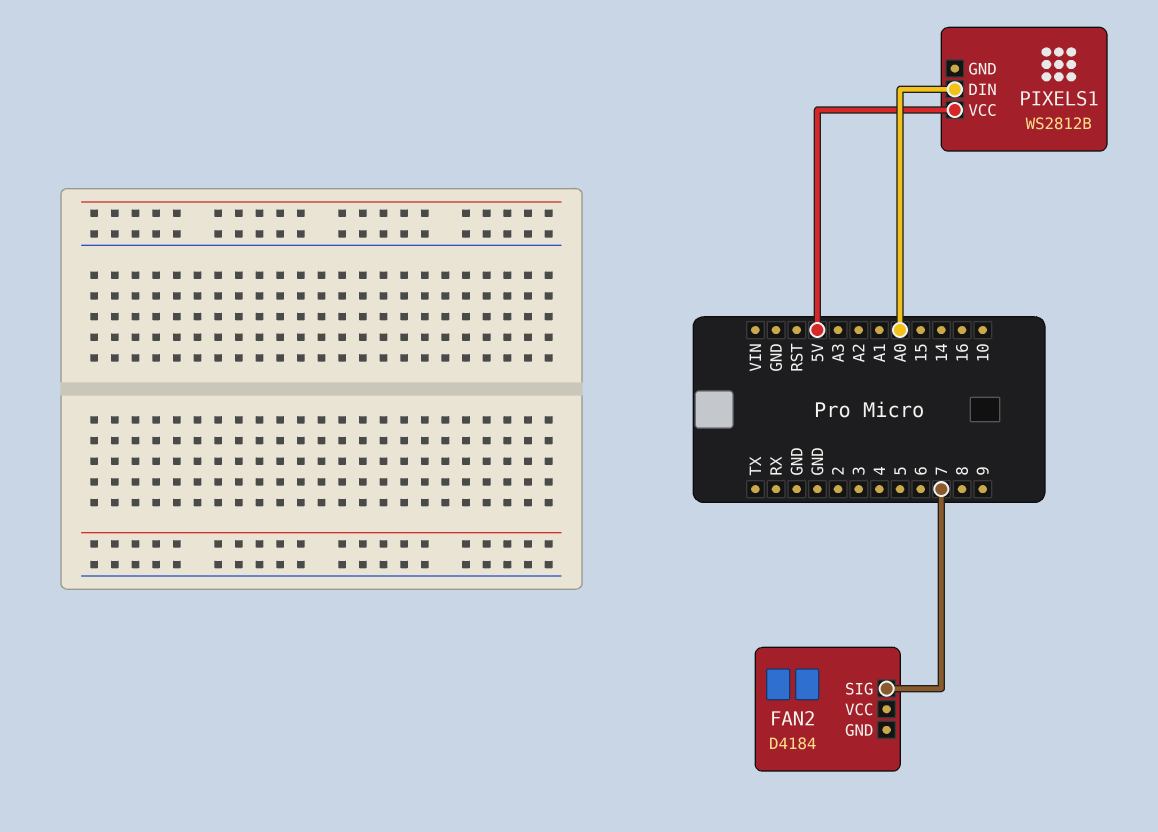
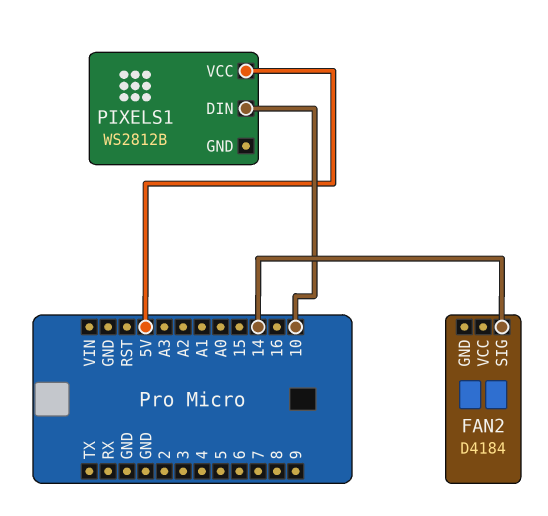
FAN2 pin SIG: 7 -> 14
PIXELS1 pin DIN: A0 -> 10

